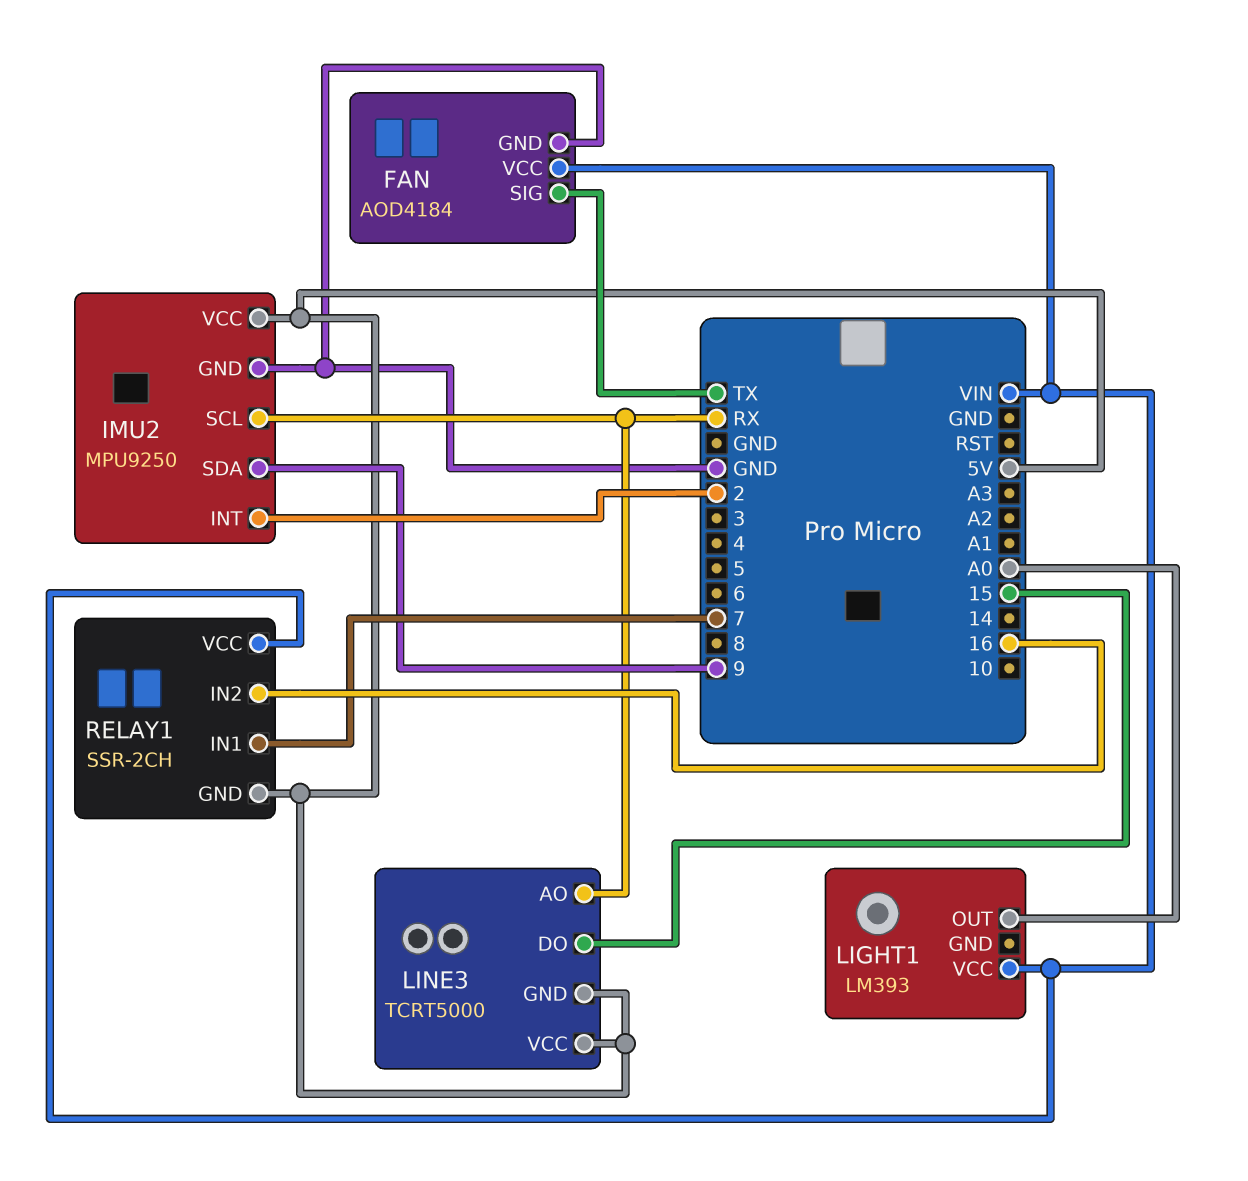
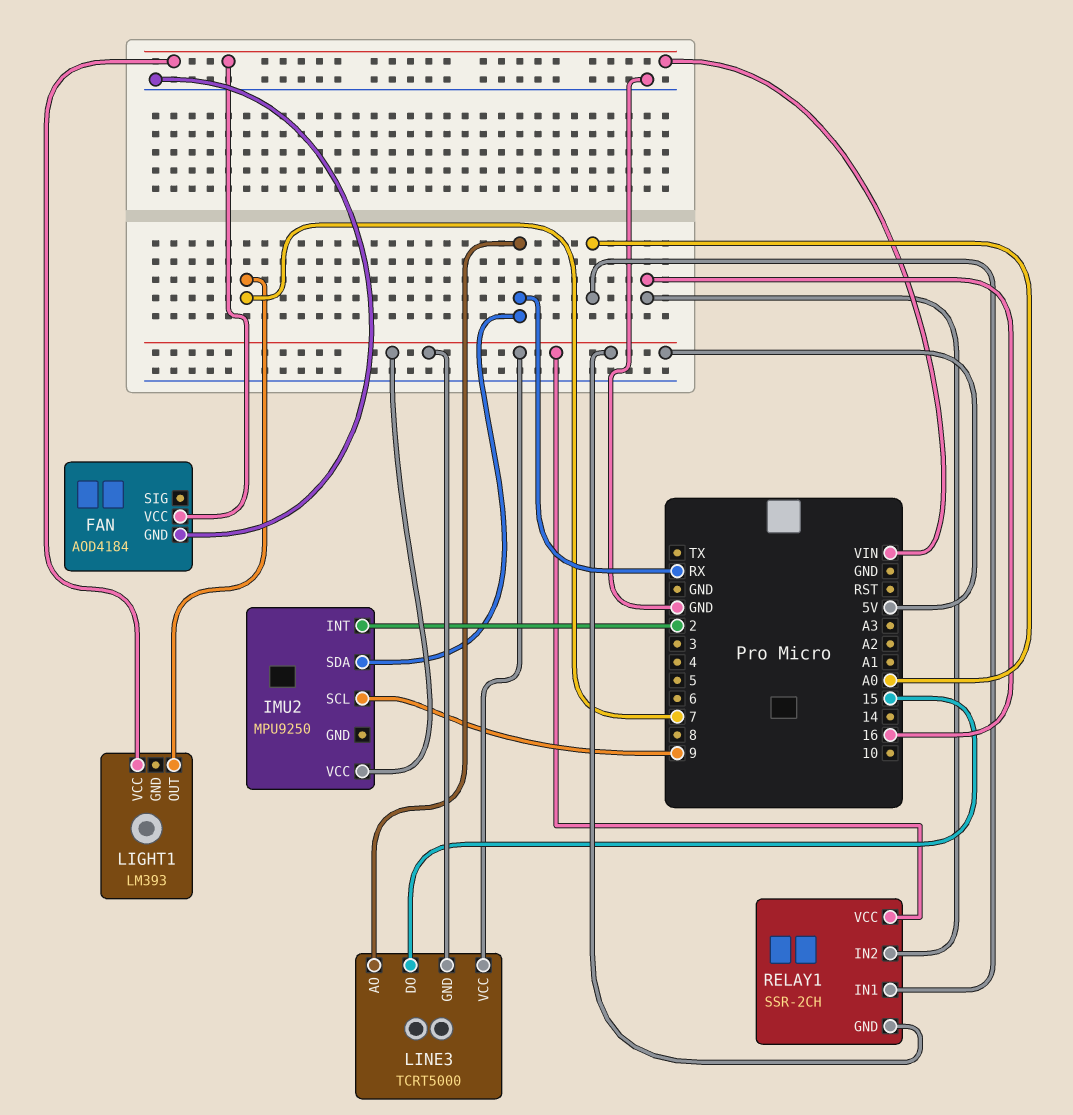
FAN pin SIG: TX -> none
IMU2 pin GND: GND -> none
IMU2 pin SCL: RX -> 9
IMU2 pin SDA: 9 -> RX
LIGHT1 pin OUT: A0 -> 7
RELAY1 pin IN1: 7 -> A0
RELAY1 pin VCC: VIN -> 5V

